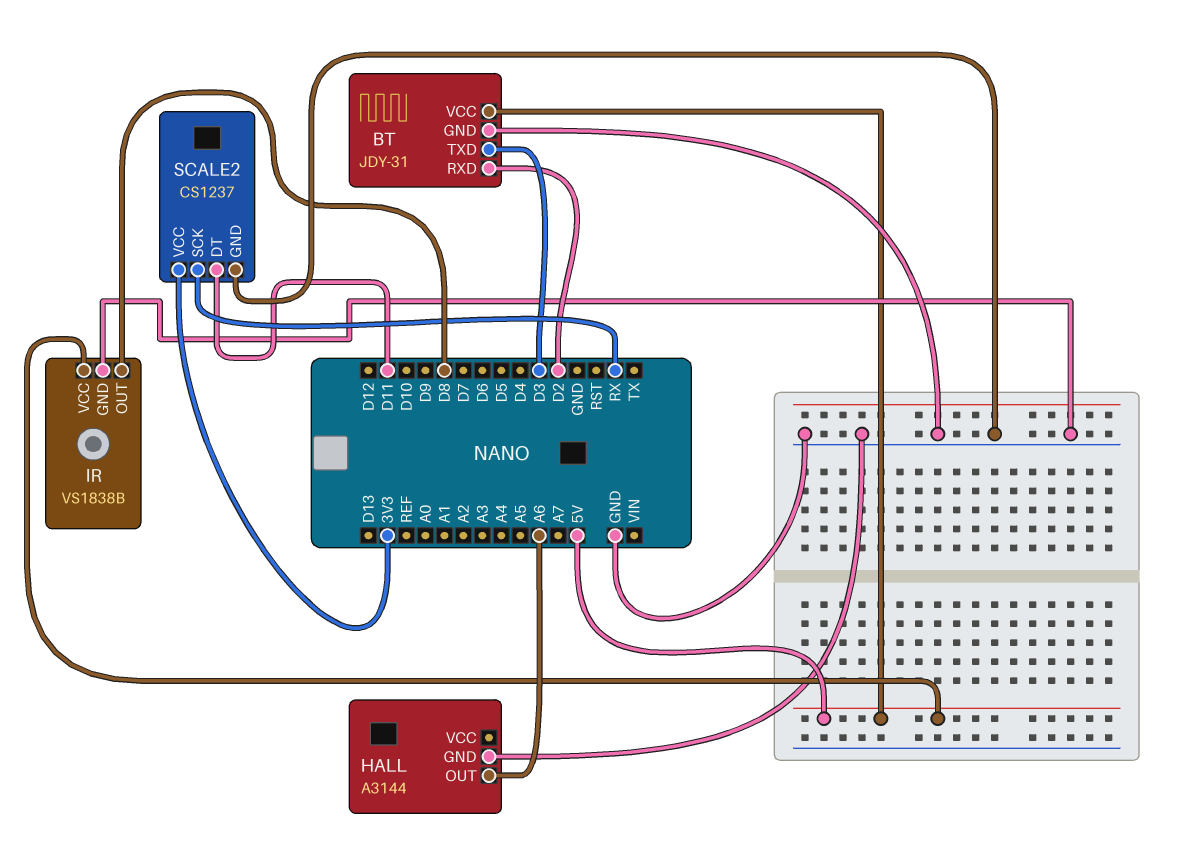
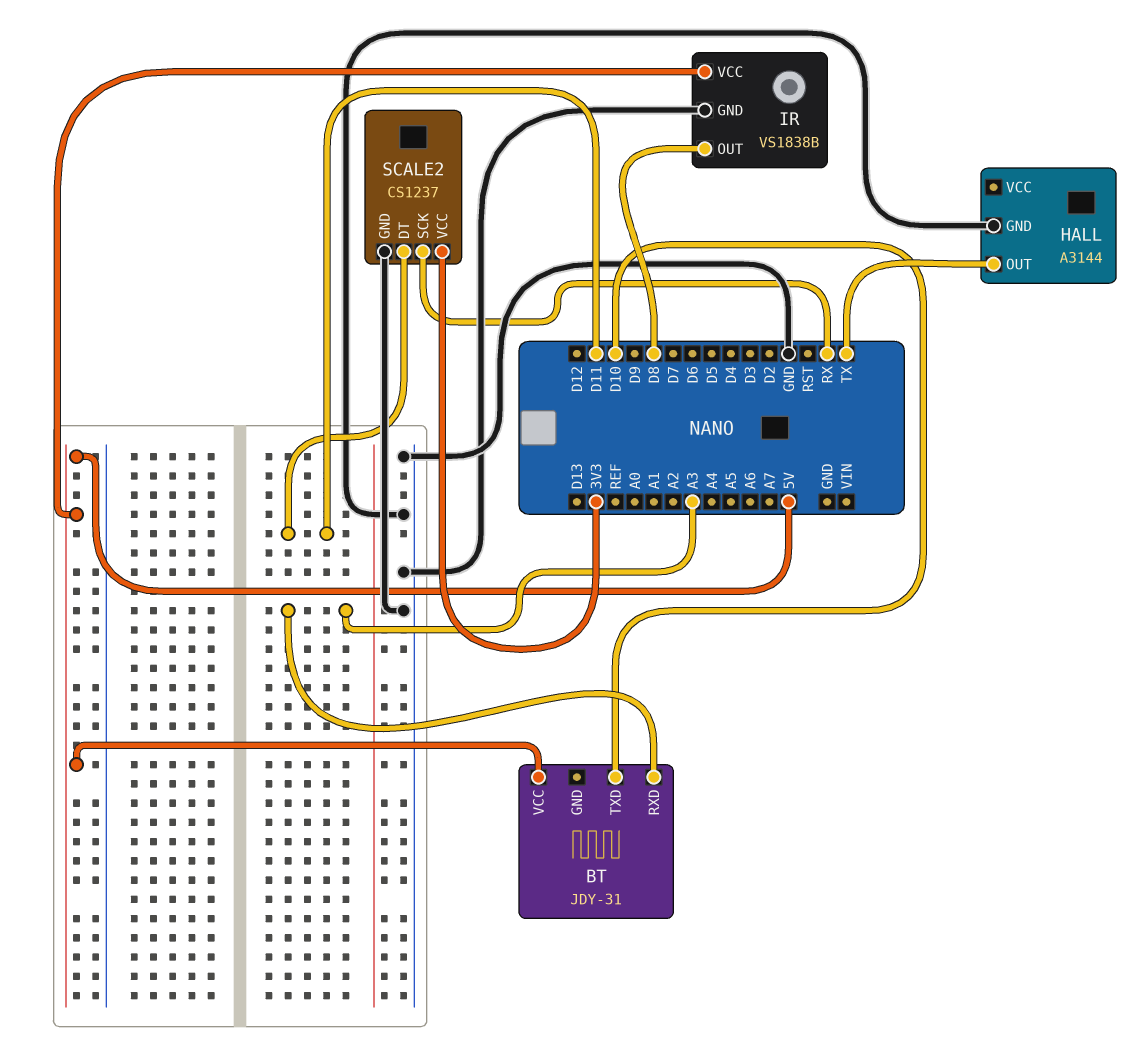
BT pin GND: GND -> none
BT pin RXD: D2 -> A3
BT pin TXD: D3 -> D10
HALL pin OUT: A6 -> TX

